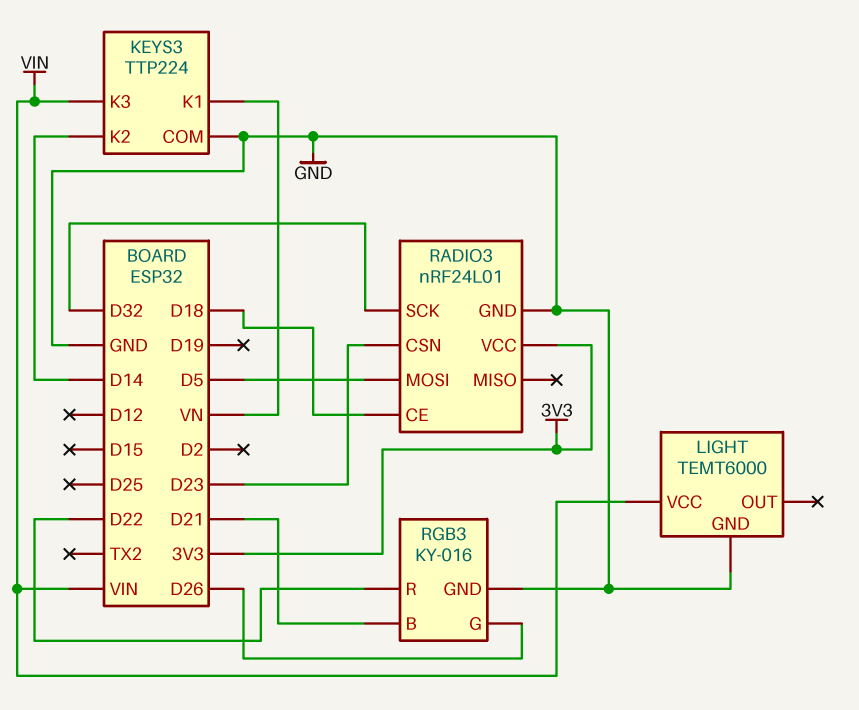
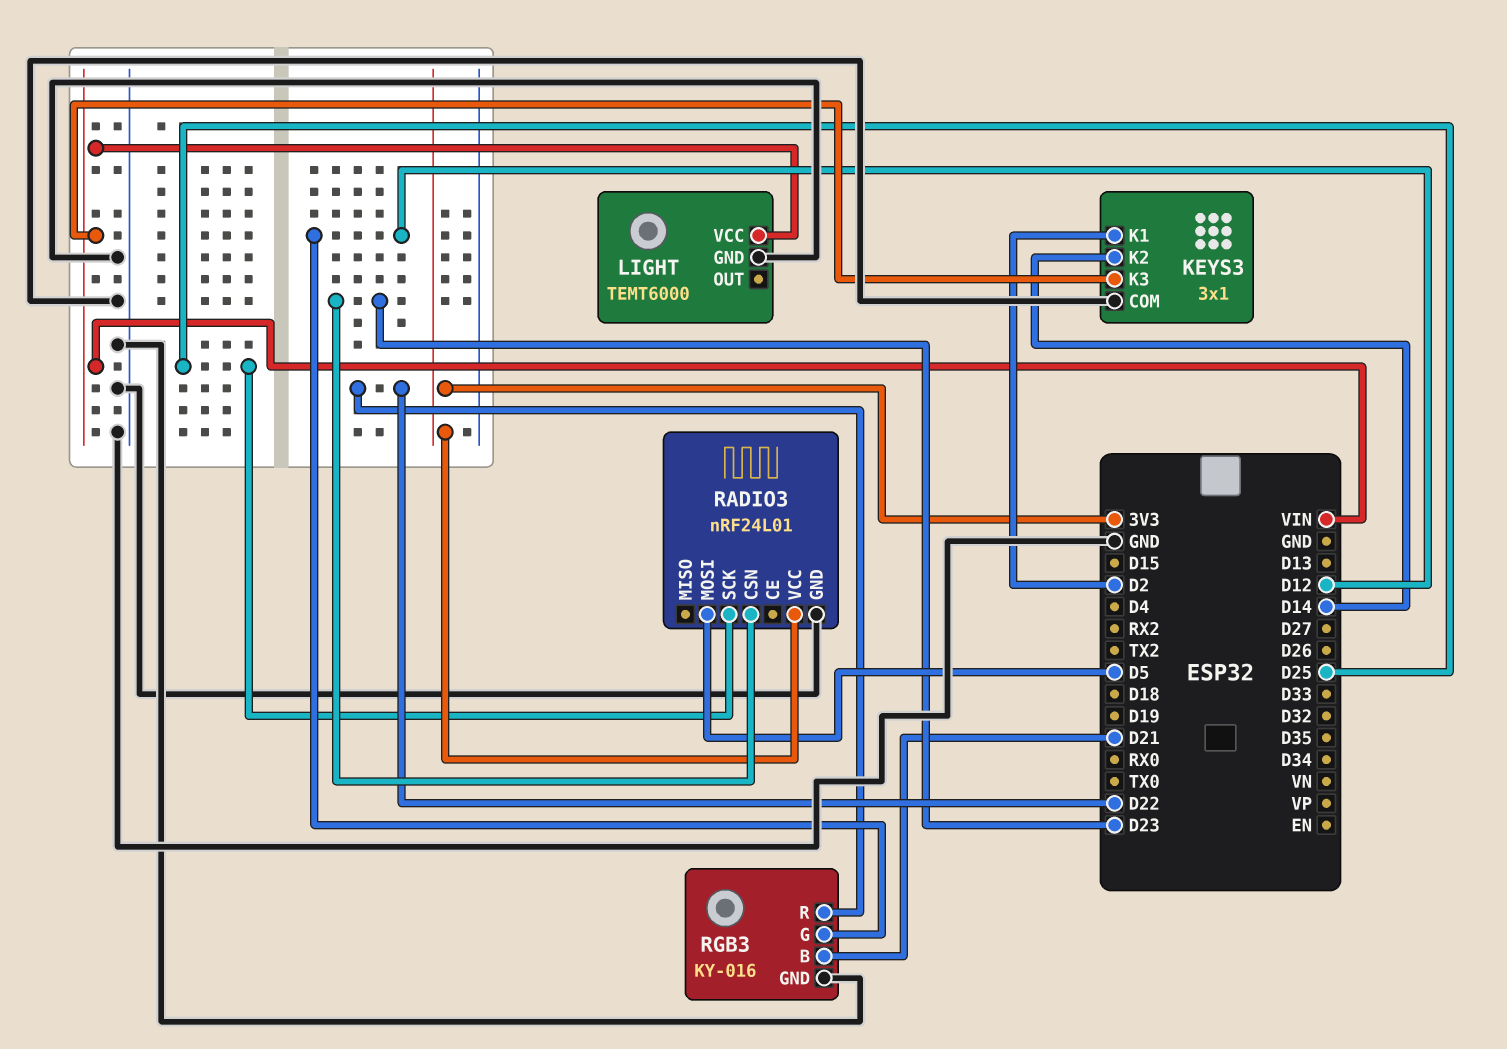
KEYS3: TTP224 -> 3x1
KEYS3 pin K1: VN -> D2
RADIO3 pin CE: D18 -> none
RADIO3 pin SCK: D32 -> D25
RGB3 pin G: D26 -> D12

